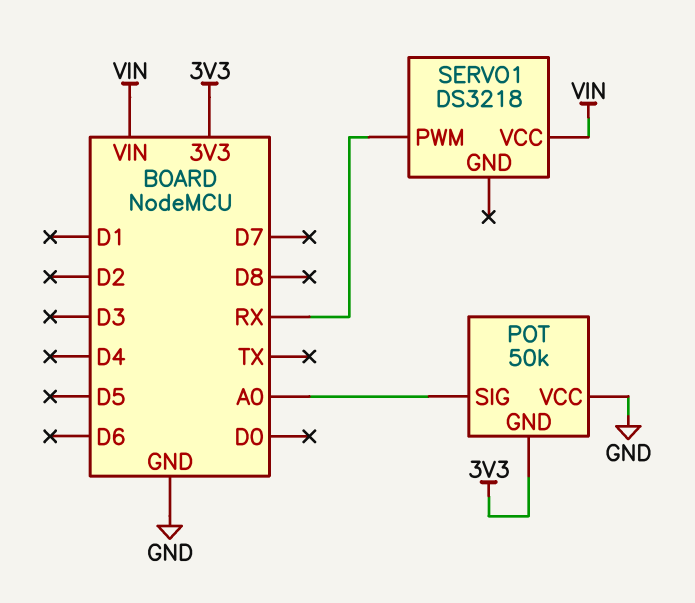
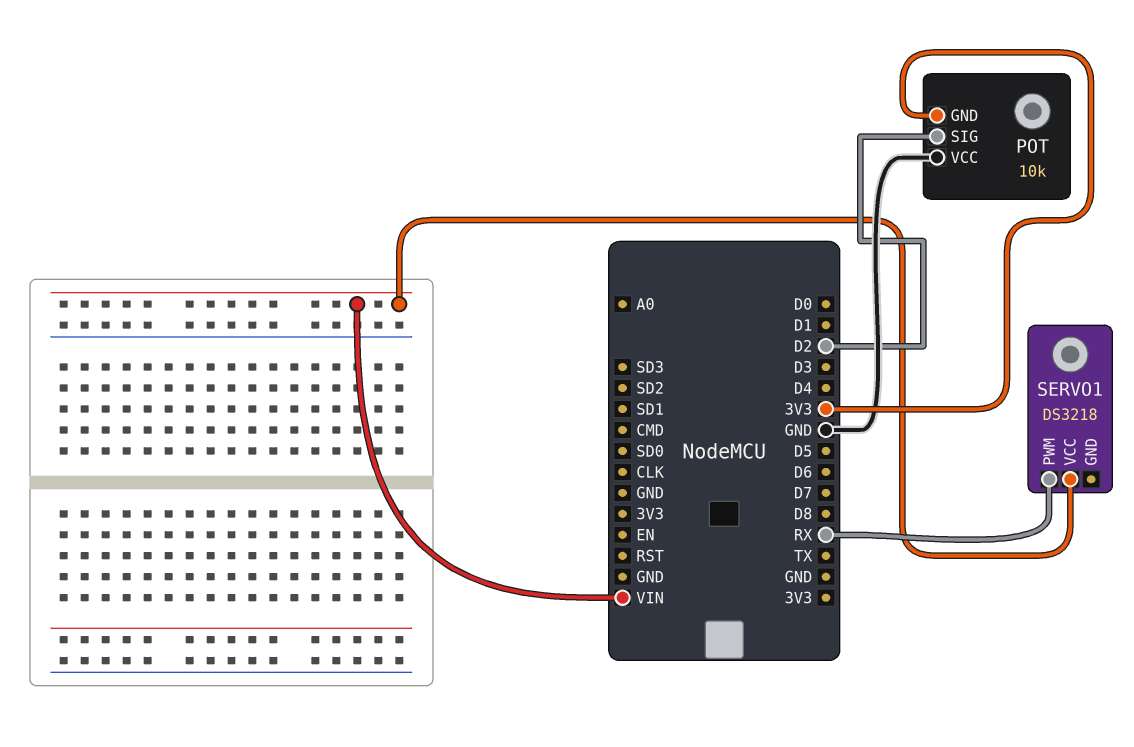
POT: 50k -> 10k
POT pin SIG: A0 -> D2

